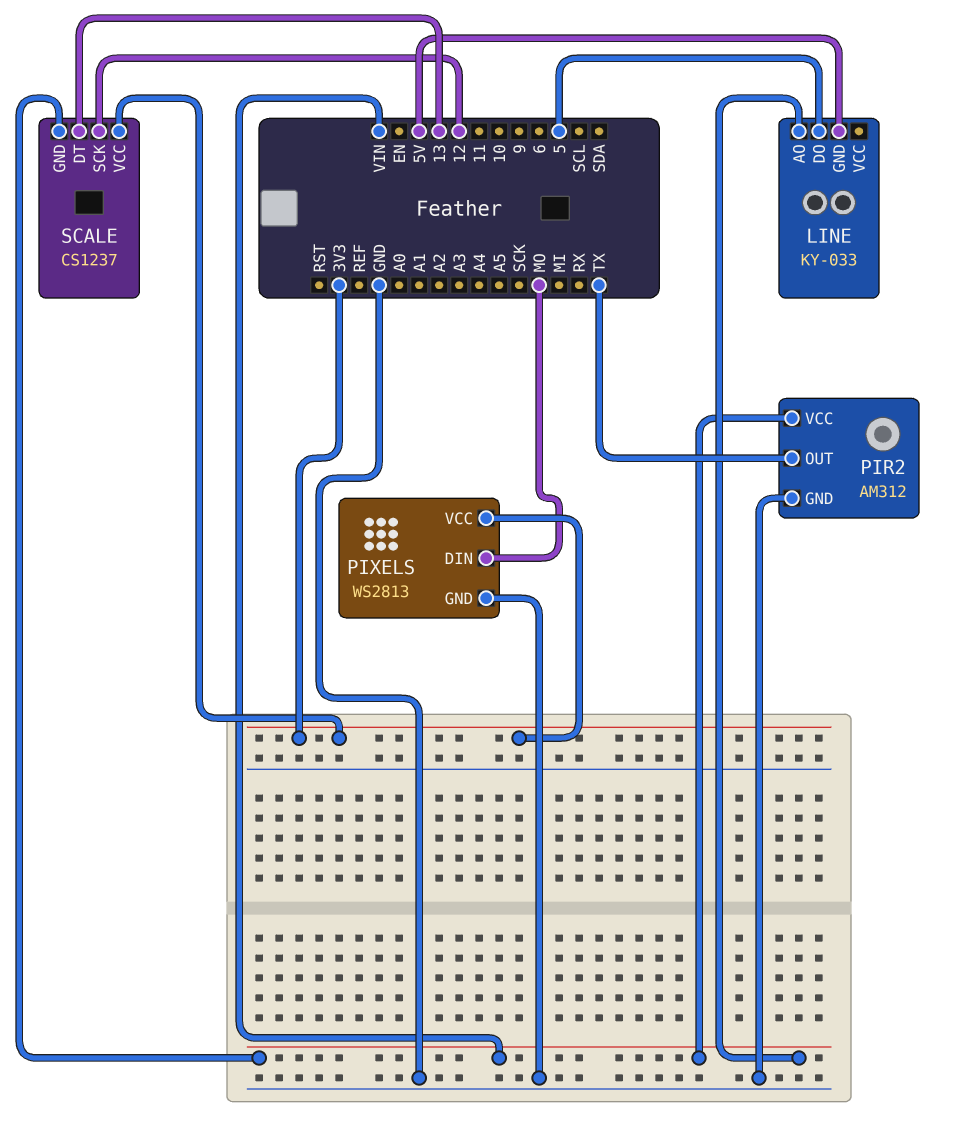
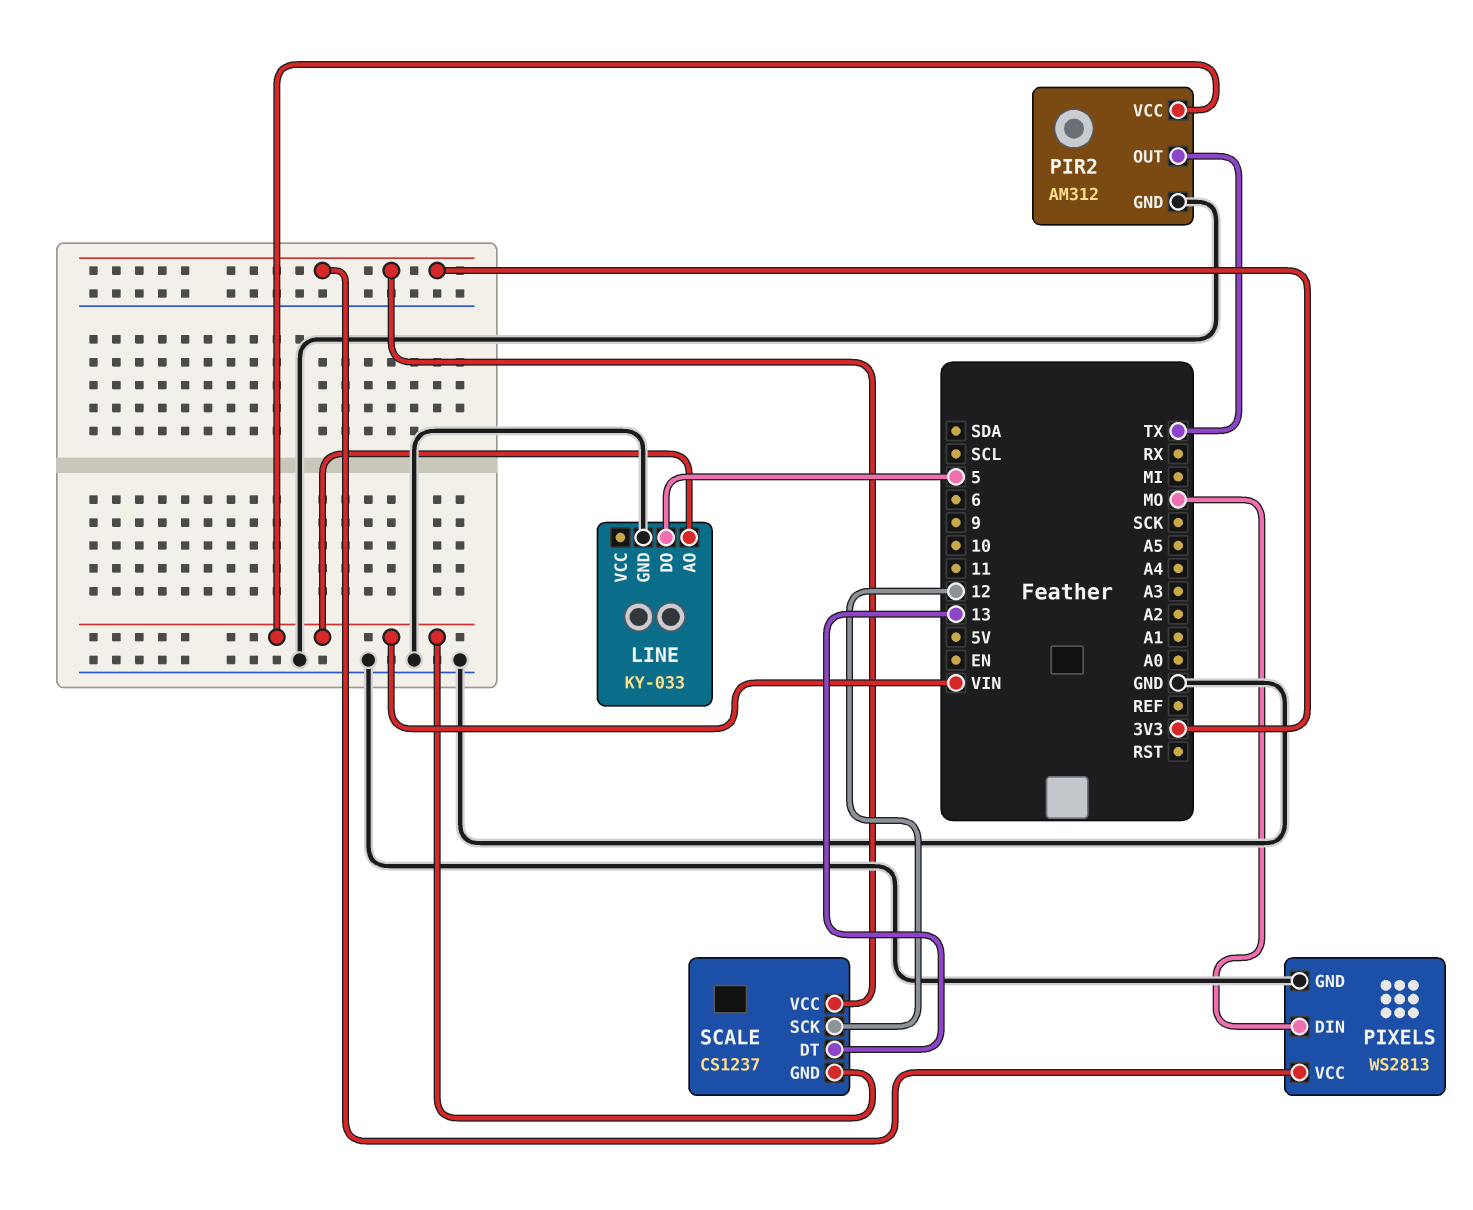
LINE pin GND: 5V -> GND

